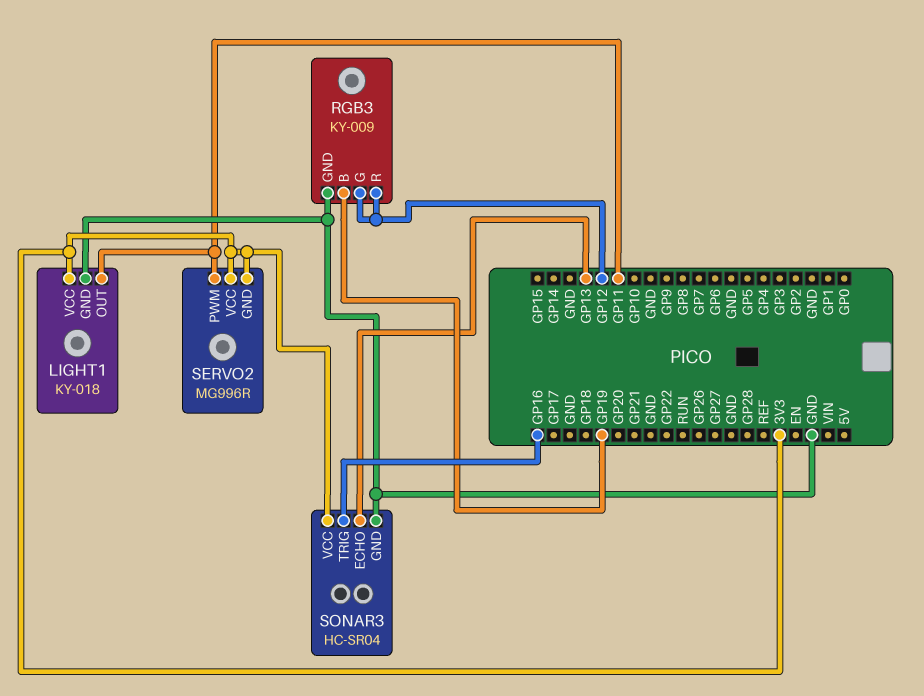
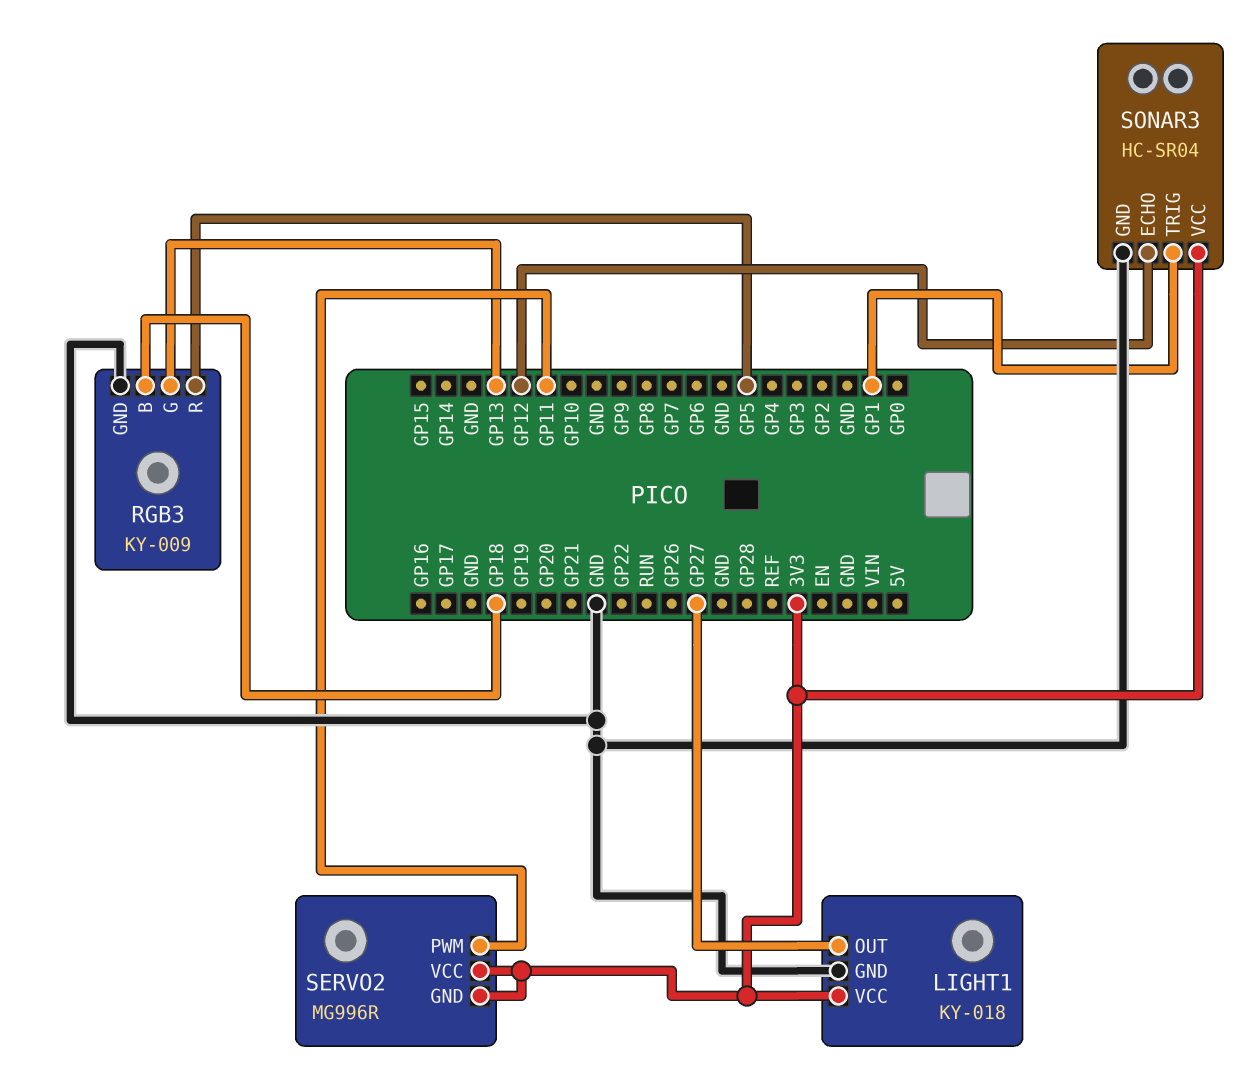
LIGHT1 pin OUT: GP11 -> GP27
RGB3 pin B: GP19 -> GP18
RGB3 pin G: GP12 -> GP13
RGB3 pin R: GP12 -> GP5
SONAR3 pin ECHO: GP13 -> GP12
SONAR3 pin TRIG: GP16 -> GP1

